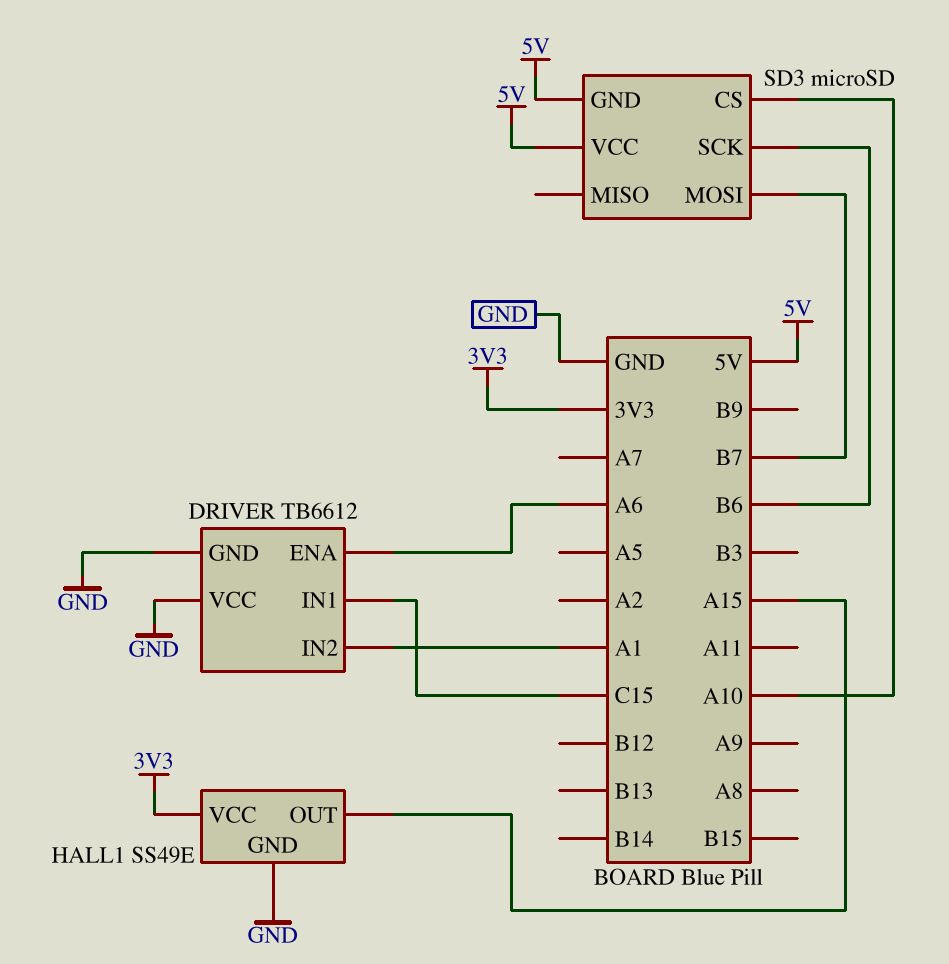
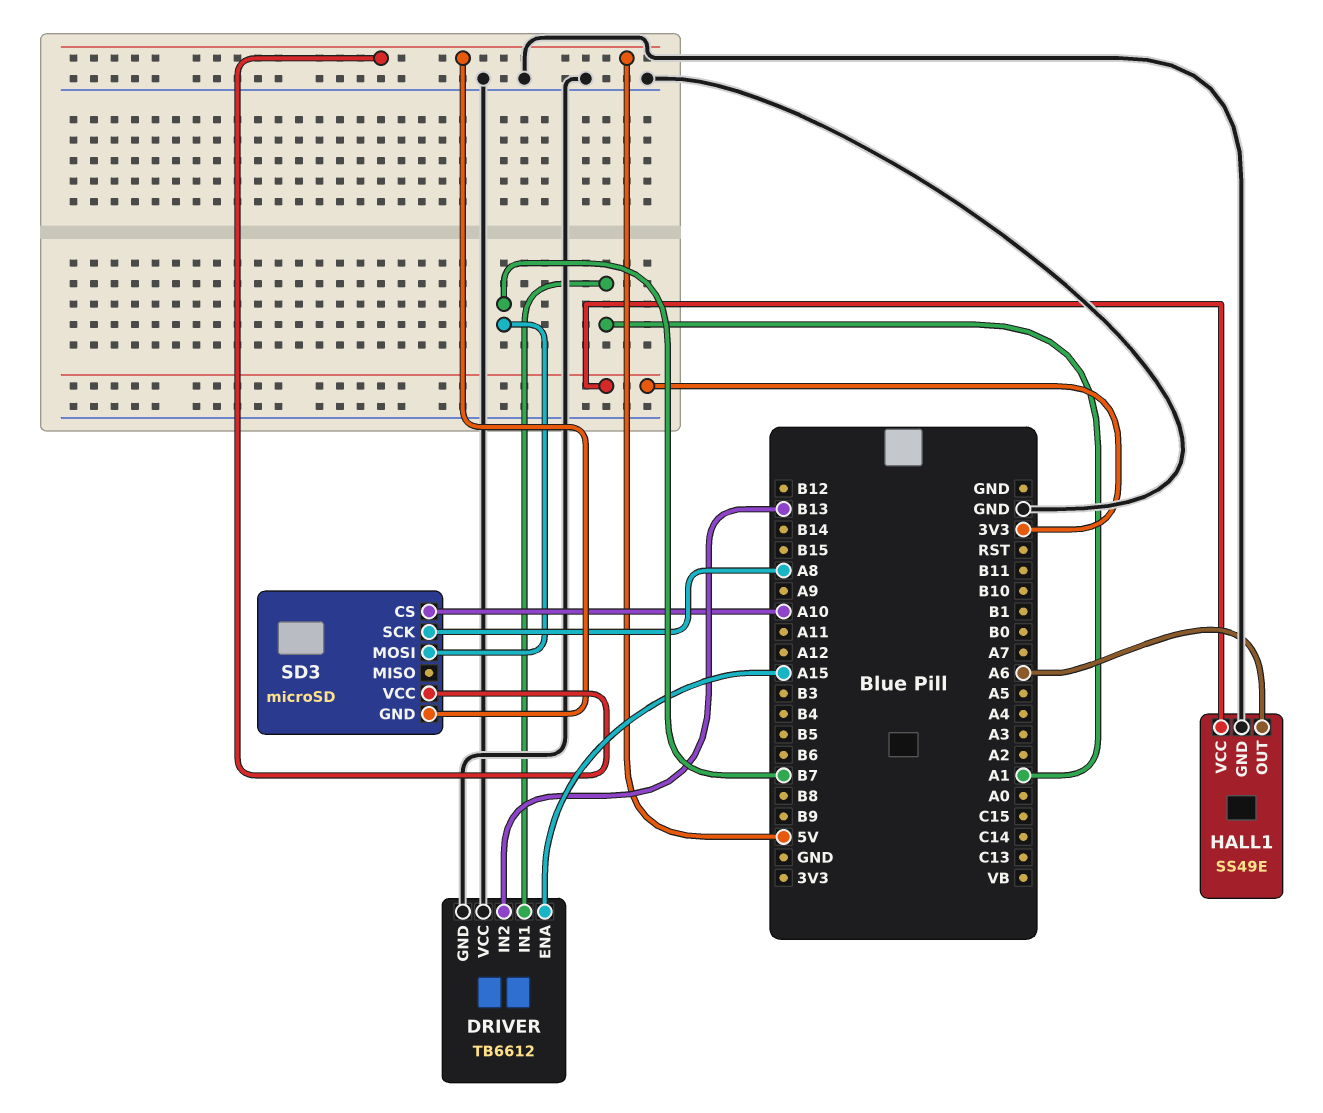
DRIVER pin ENA: A6 -> A15
DRIVER pin IN1: C15 -> A1
DRIVER pin IN2: A1 -> B13
HALL1 pin OUT: A15 -> A6
SD3 pin SCK: B6 -> A8

